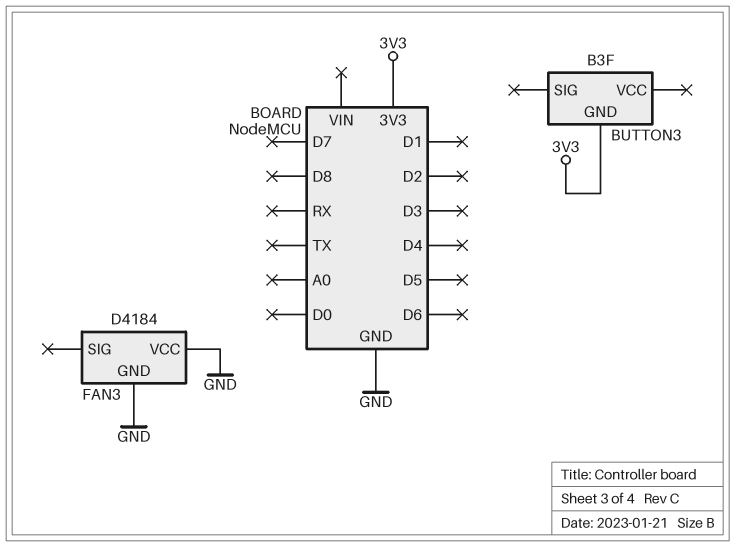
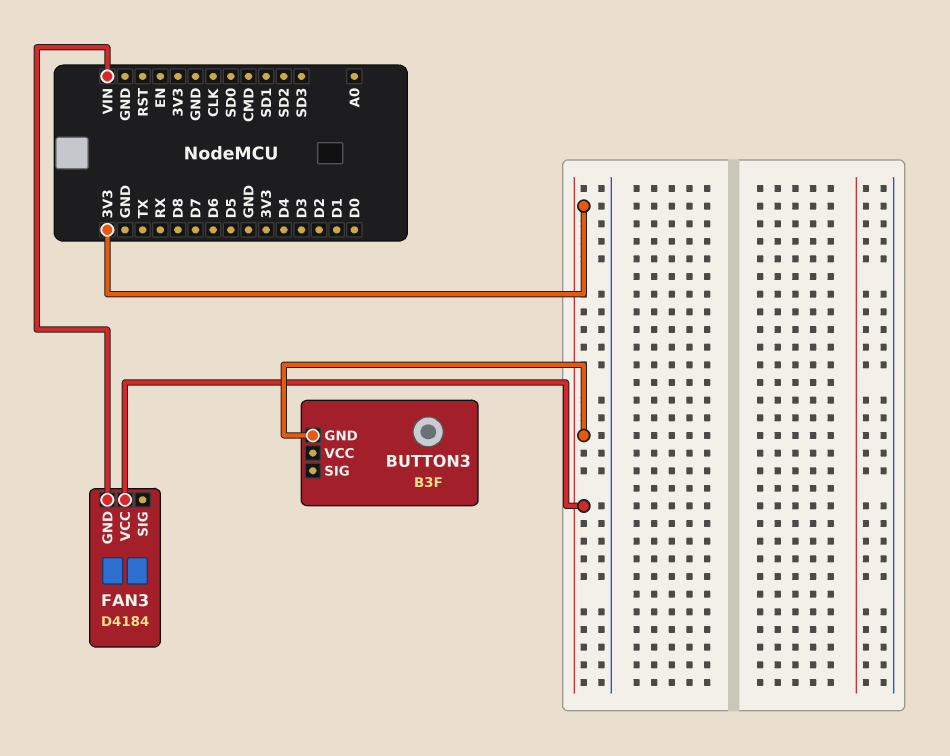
FAN3 pin GND: GND -> VIN
FAN3 pin VCC: GND -> 3V3

